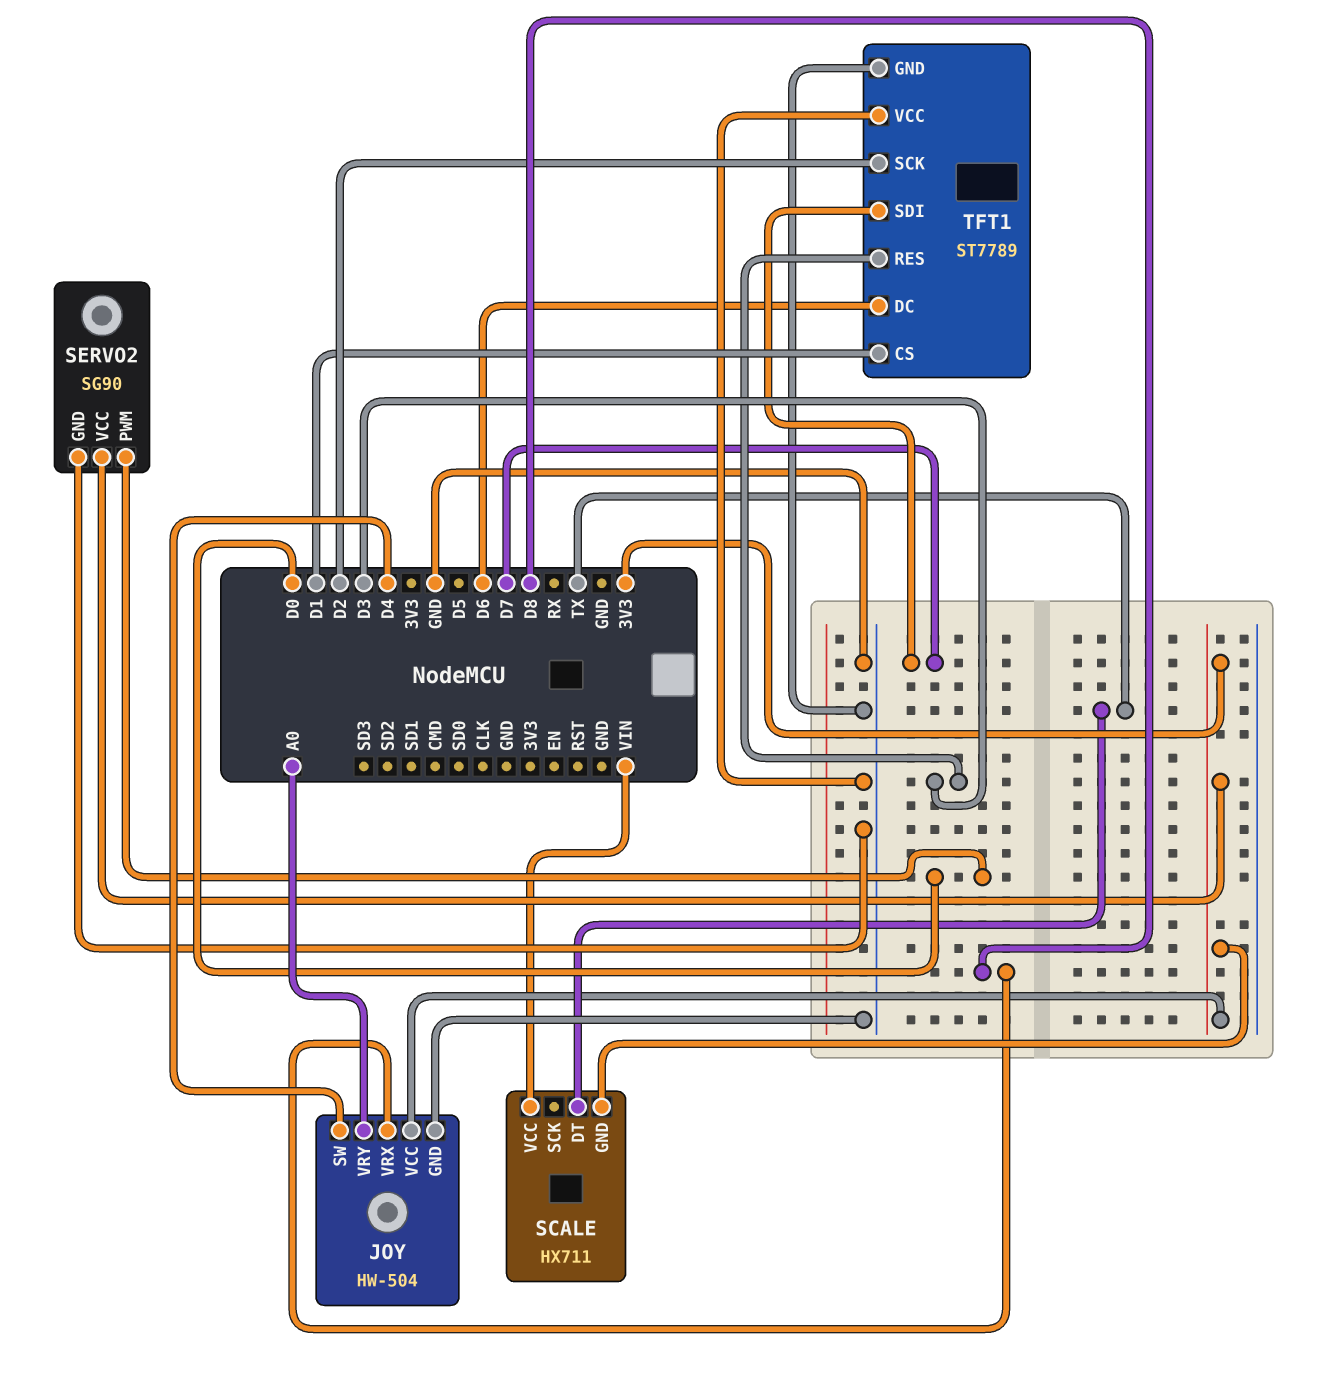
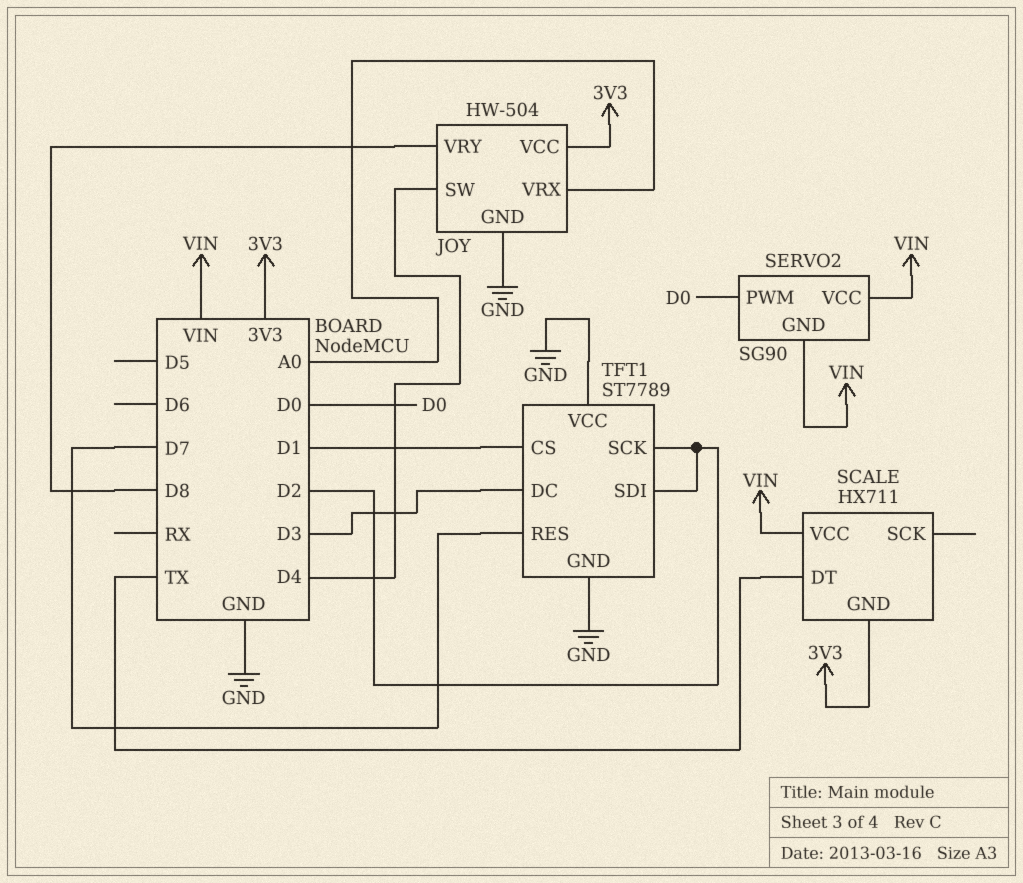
JOY pin VRX: D8 -> A0
JOY pin VRY: A0 -> D8
SERVO2 pin GND: GND -> VIN
SERVO2 pin VCC: 3V3 -> VIN
TFT1 pin DC: D6 -> D3
TFT1 pin RES: D3 -> D7
TFT1 pin SDI: D7 -> D2

